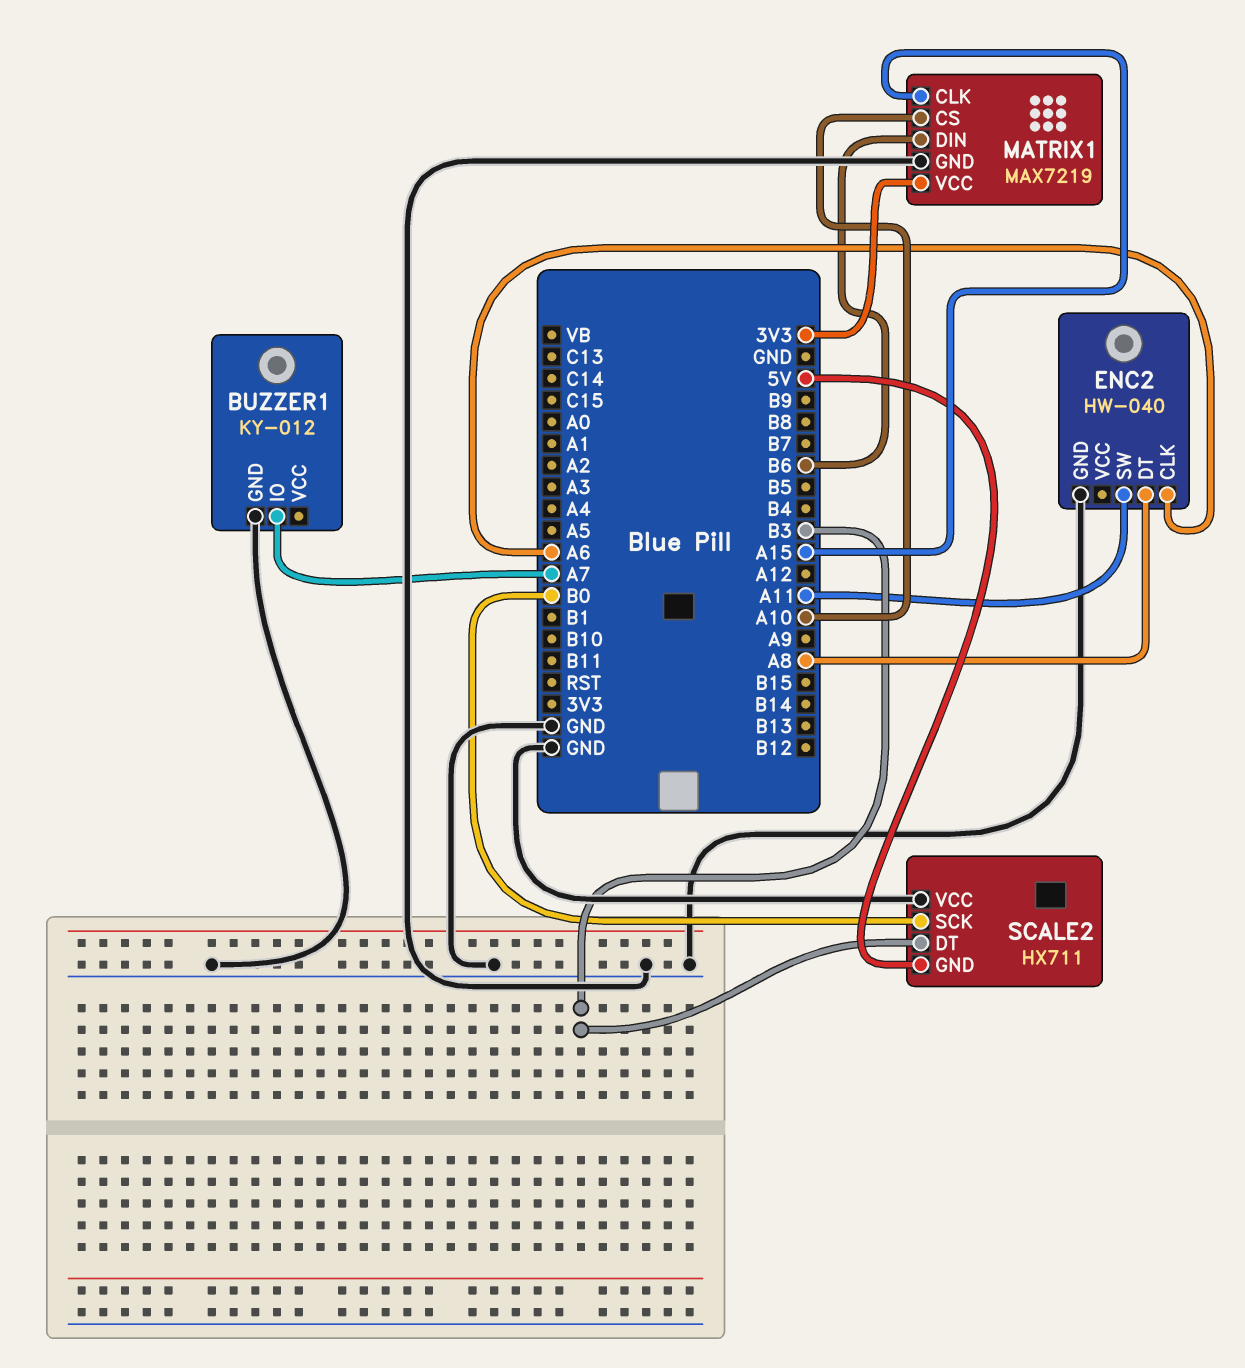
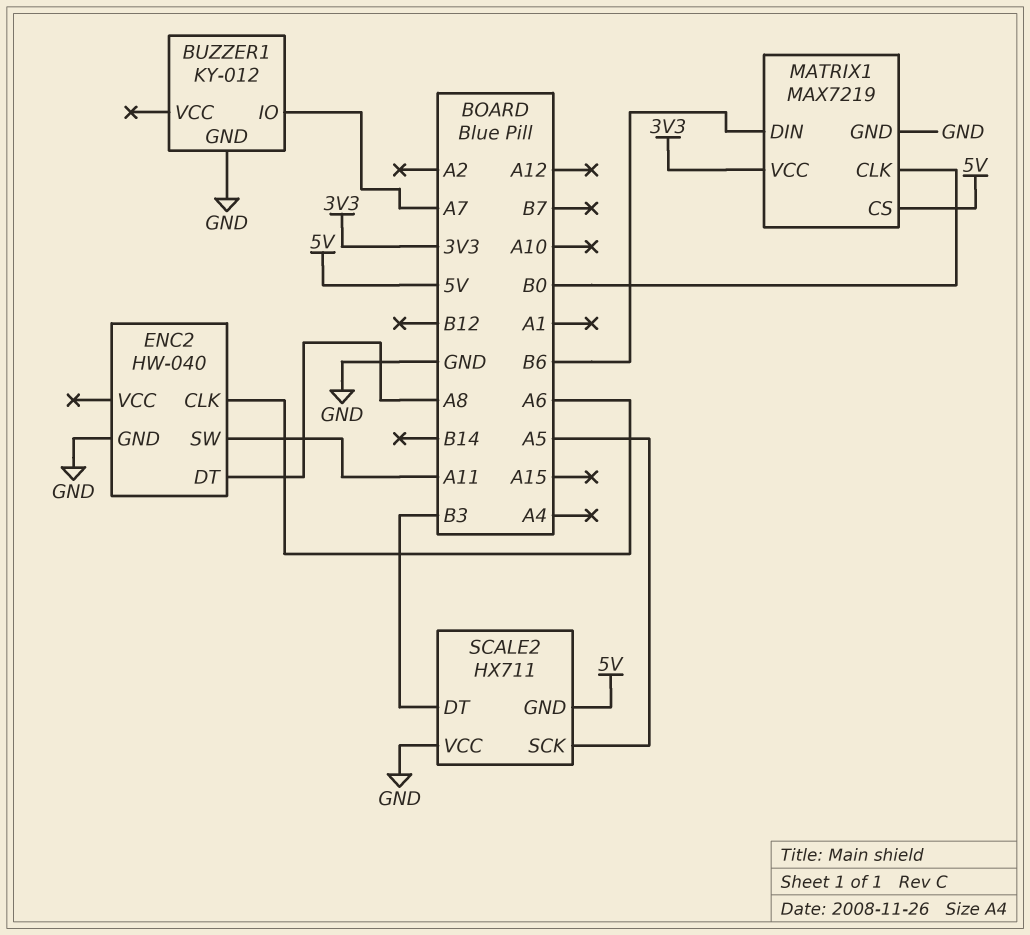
MATRIX1 pin CLK: A15 -> B0
MATRIX1 pin CS: A10 -> 5V
SCALE2 pin SCK: B0 -> A5

